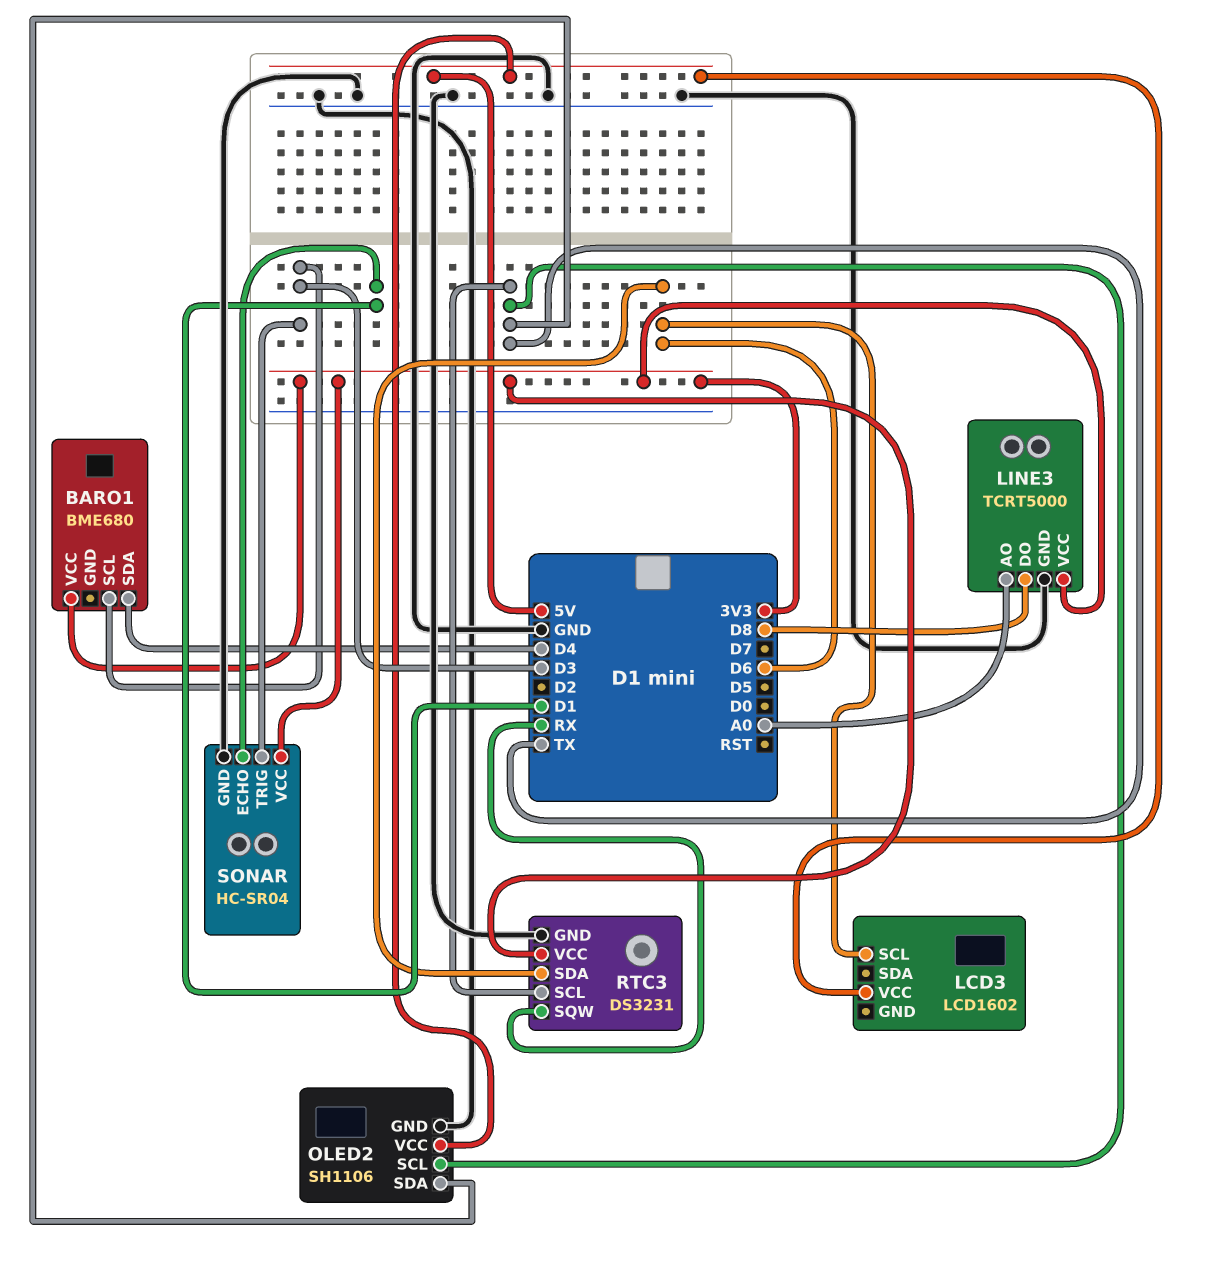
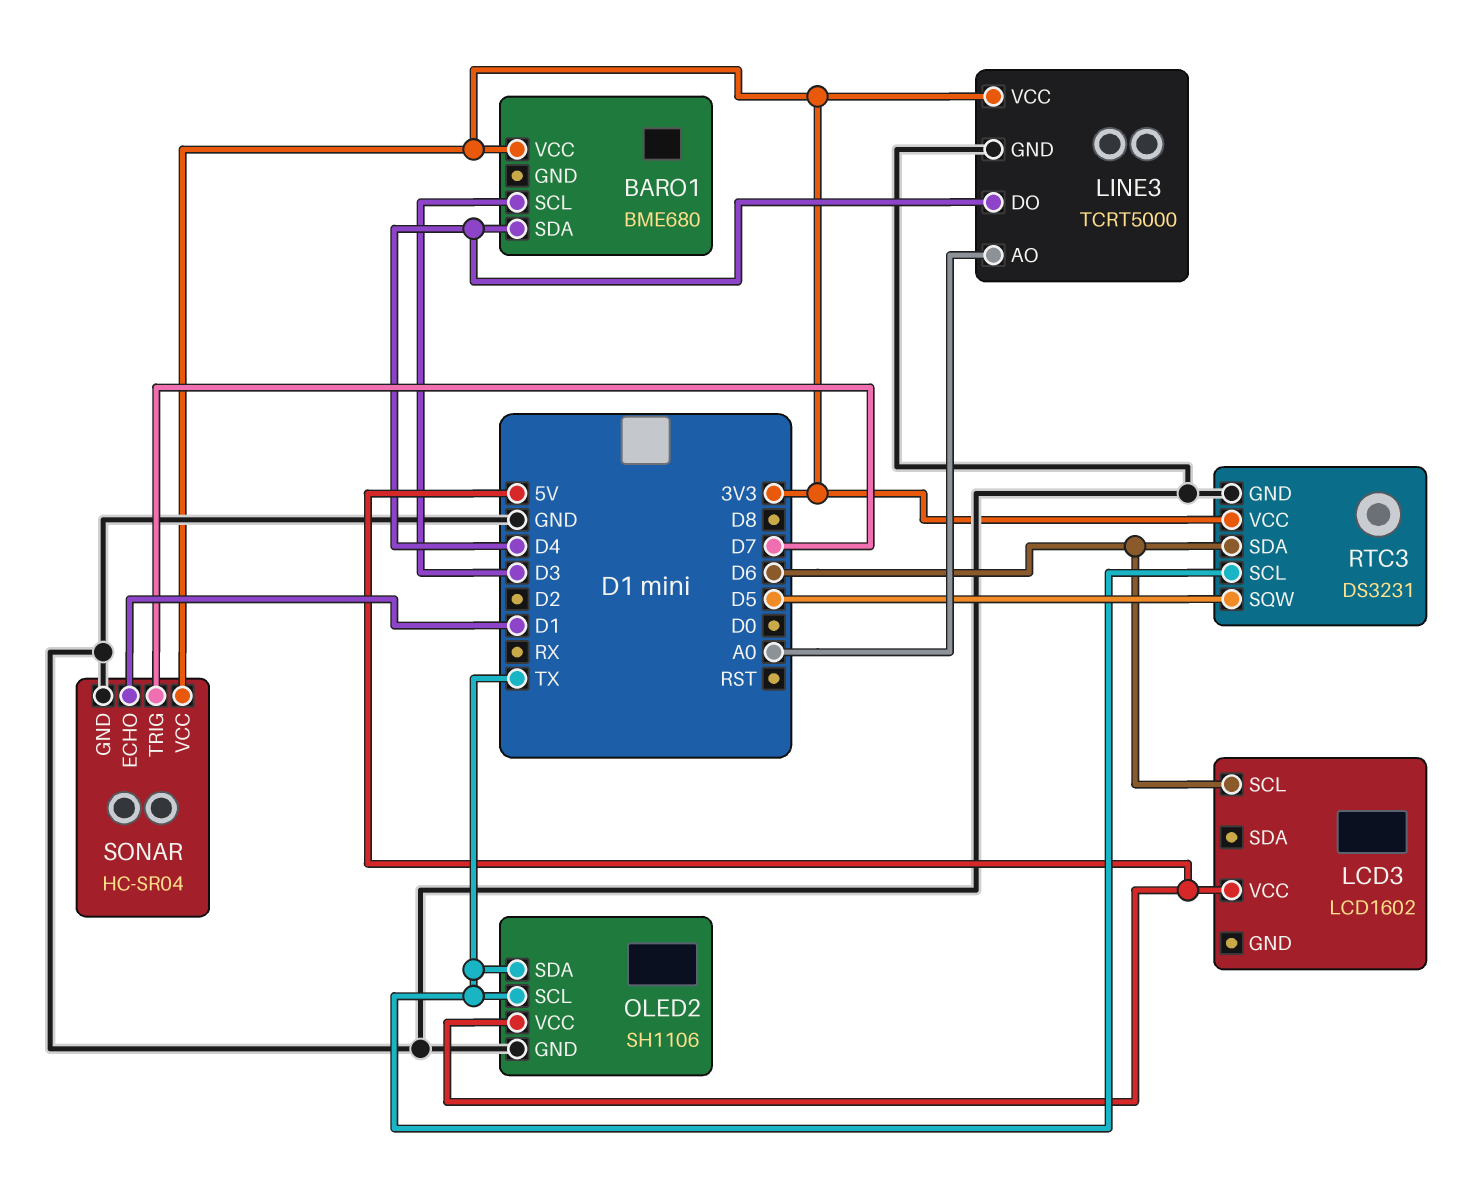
LINE3 pin DO: D8 -> D4
RTC3 pin SQW: RX -> D5
SONAR pin TRIG: D3 -> D7

